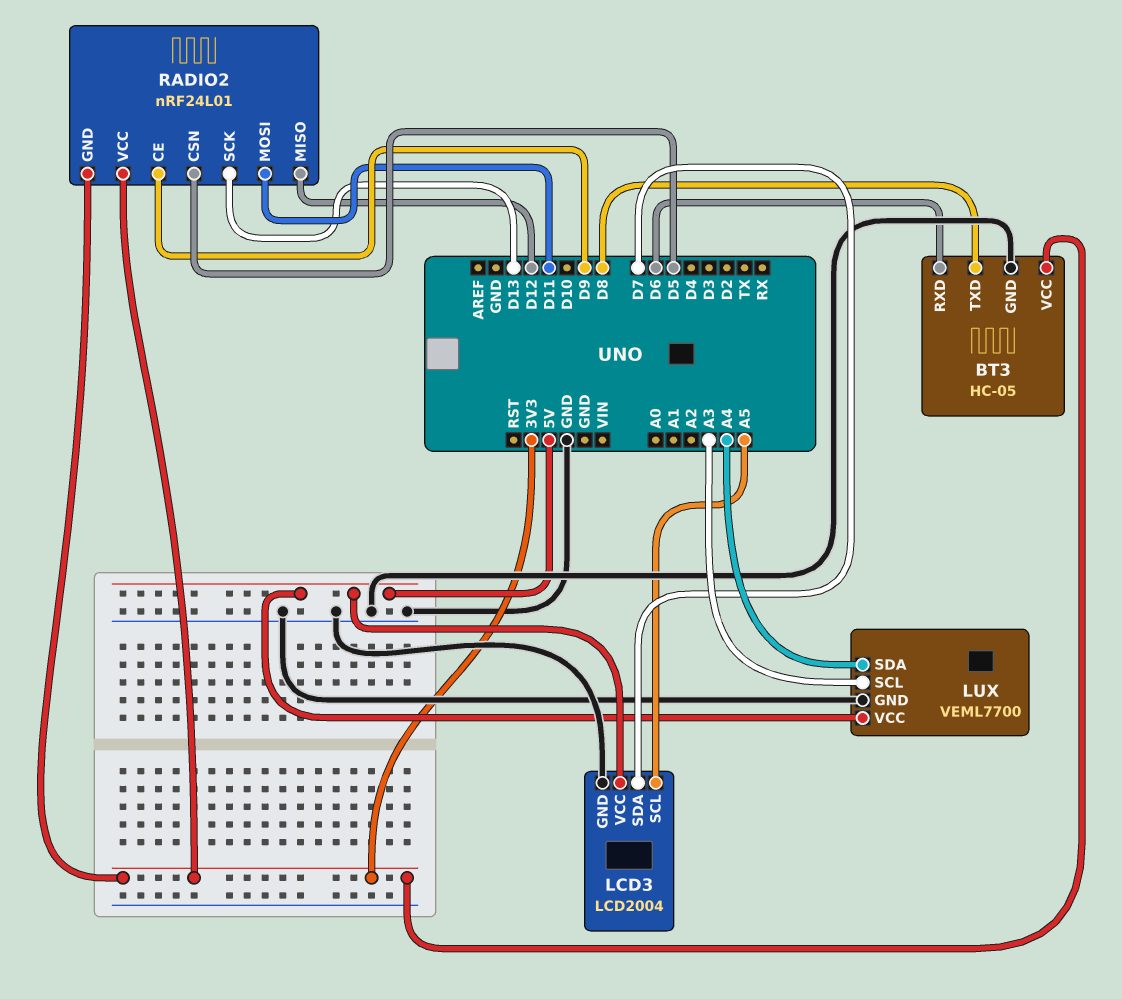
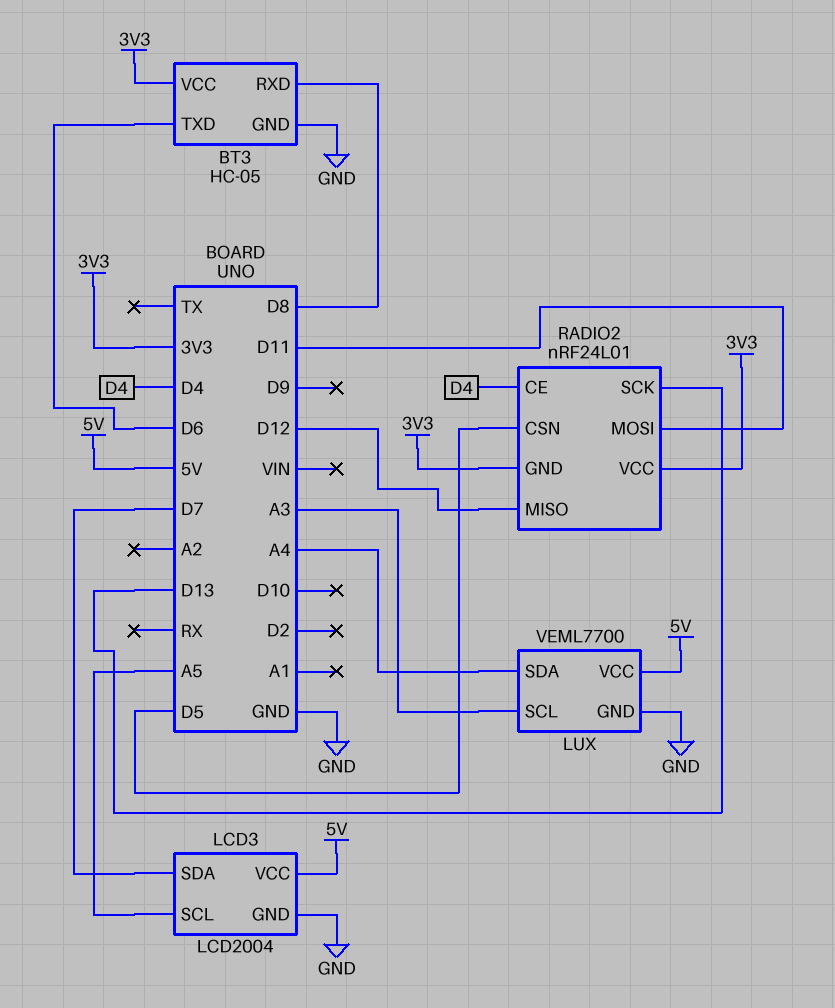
BT3 pin RXD: D6 -> D8
BT3 pin TXD: D8 -> D6
RADIO2 pin CE: D9 -> D4

